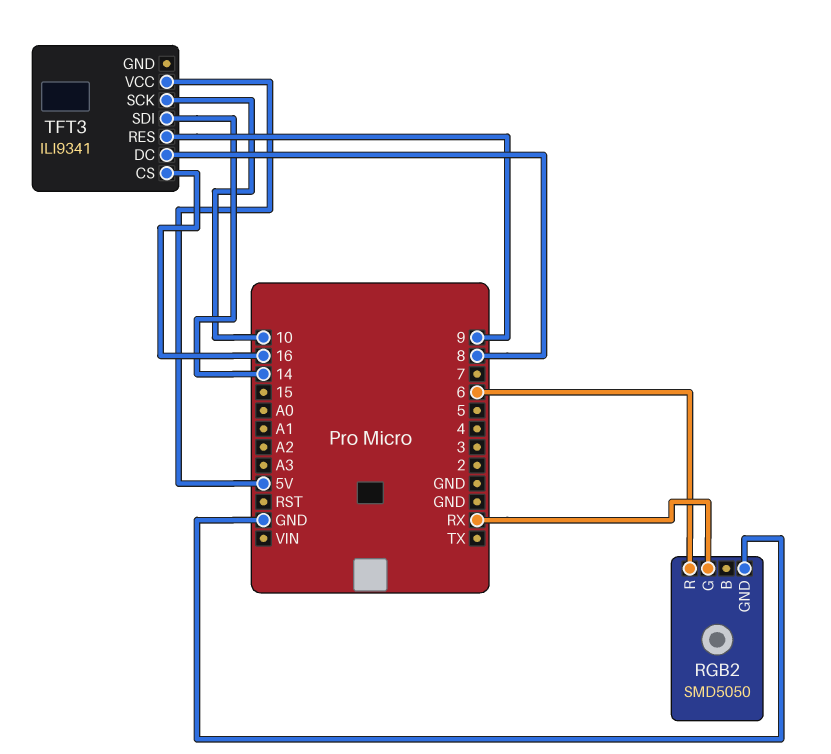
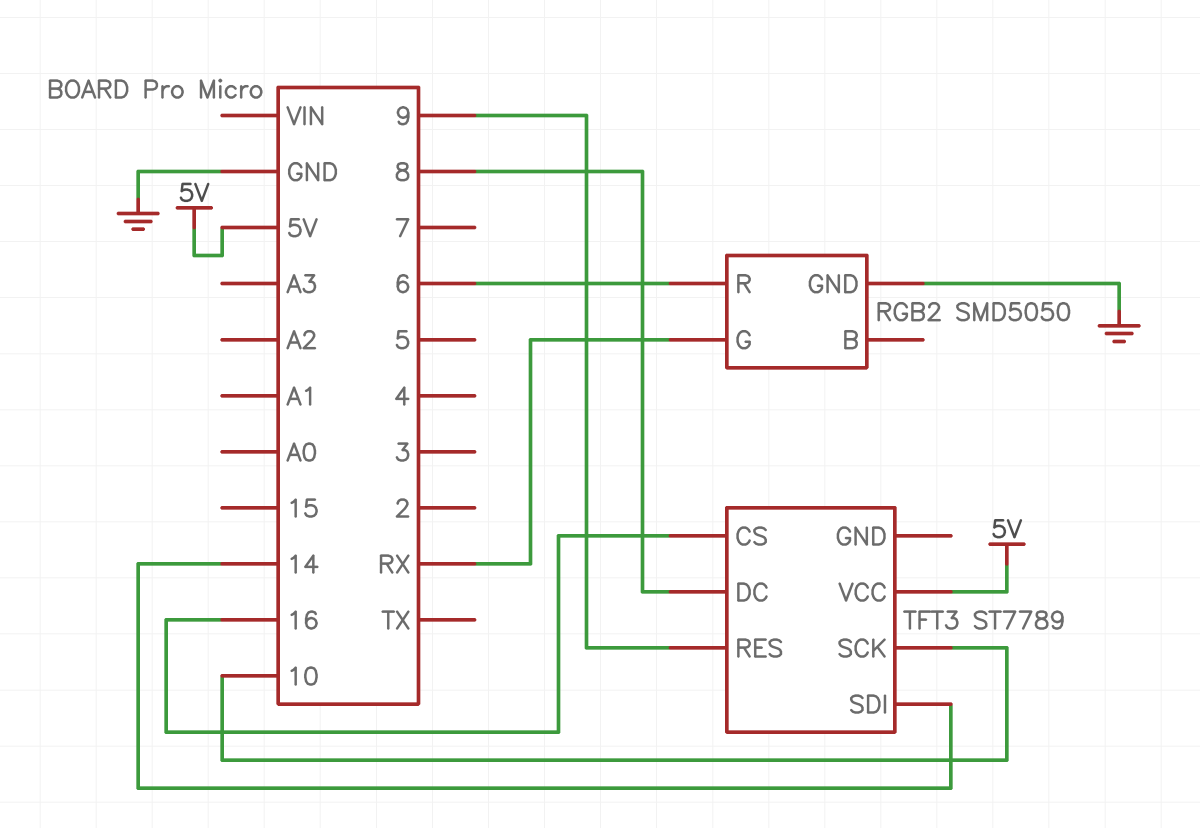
TFT3: ILI9341 -> ST7789

